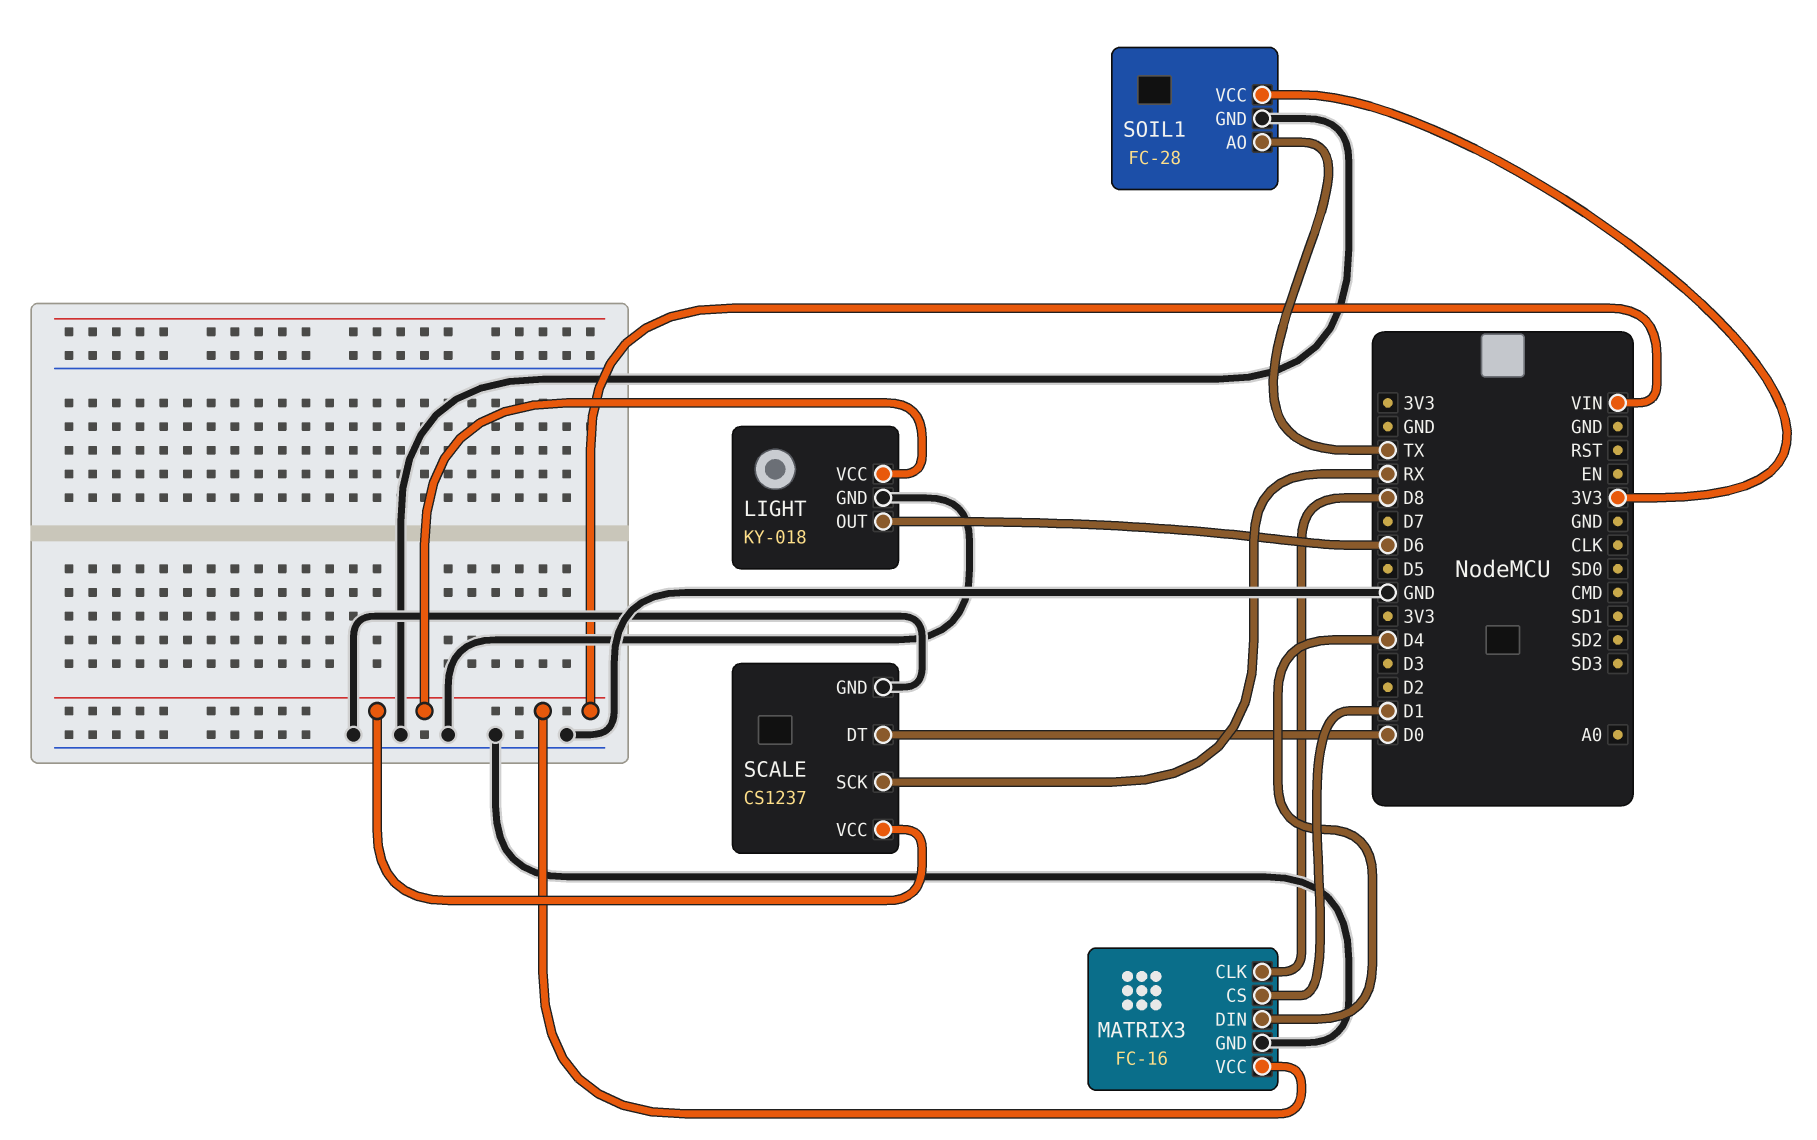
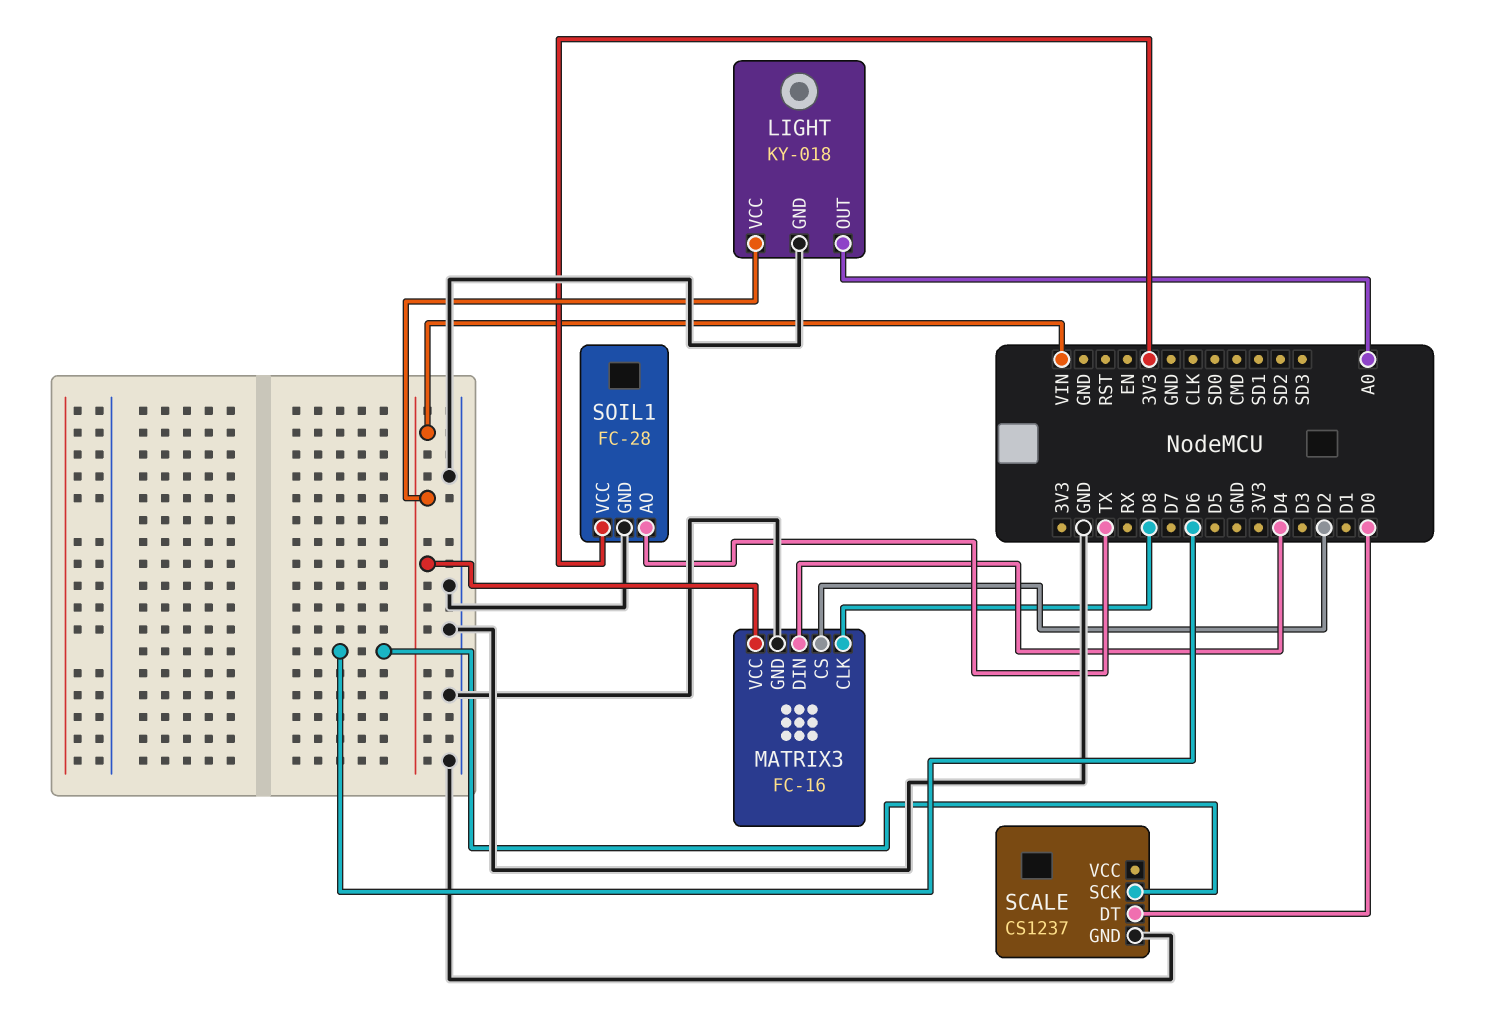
LIGHT pin OUT: D6 -> A0
MATRIX3 pin CS: D1 -> D2
SCALE pin SCK: RX -> D6
SCALE pin VCC: VIN -> none

